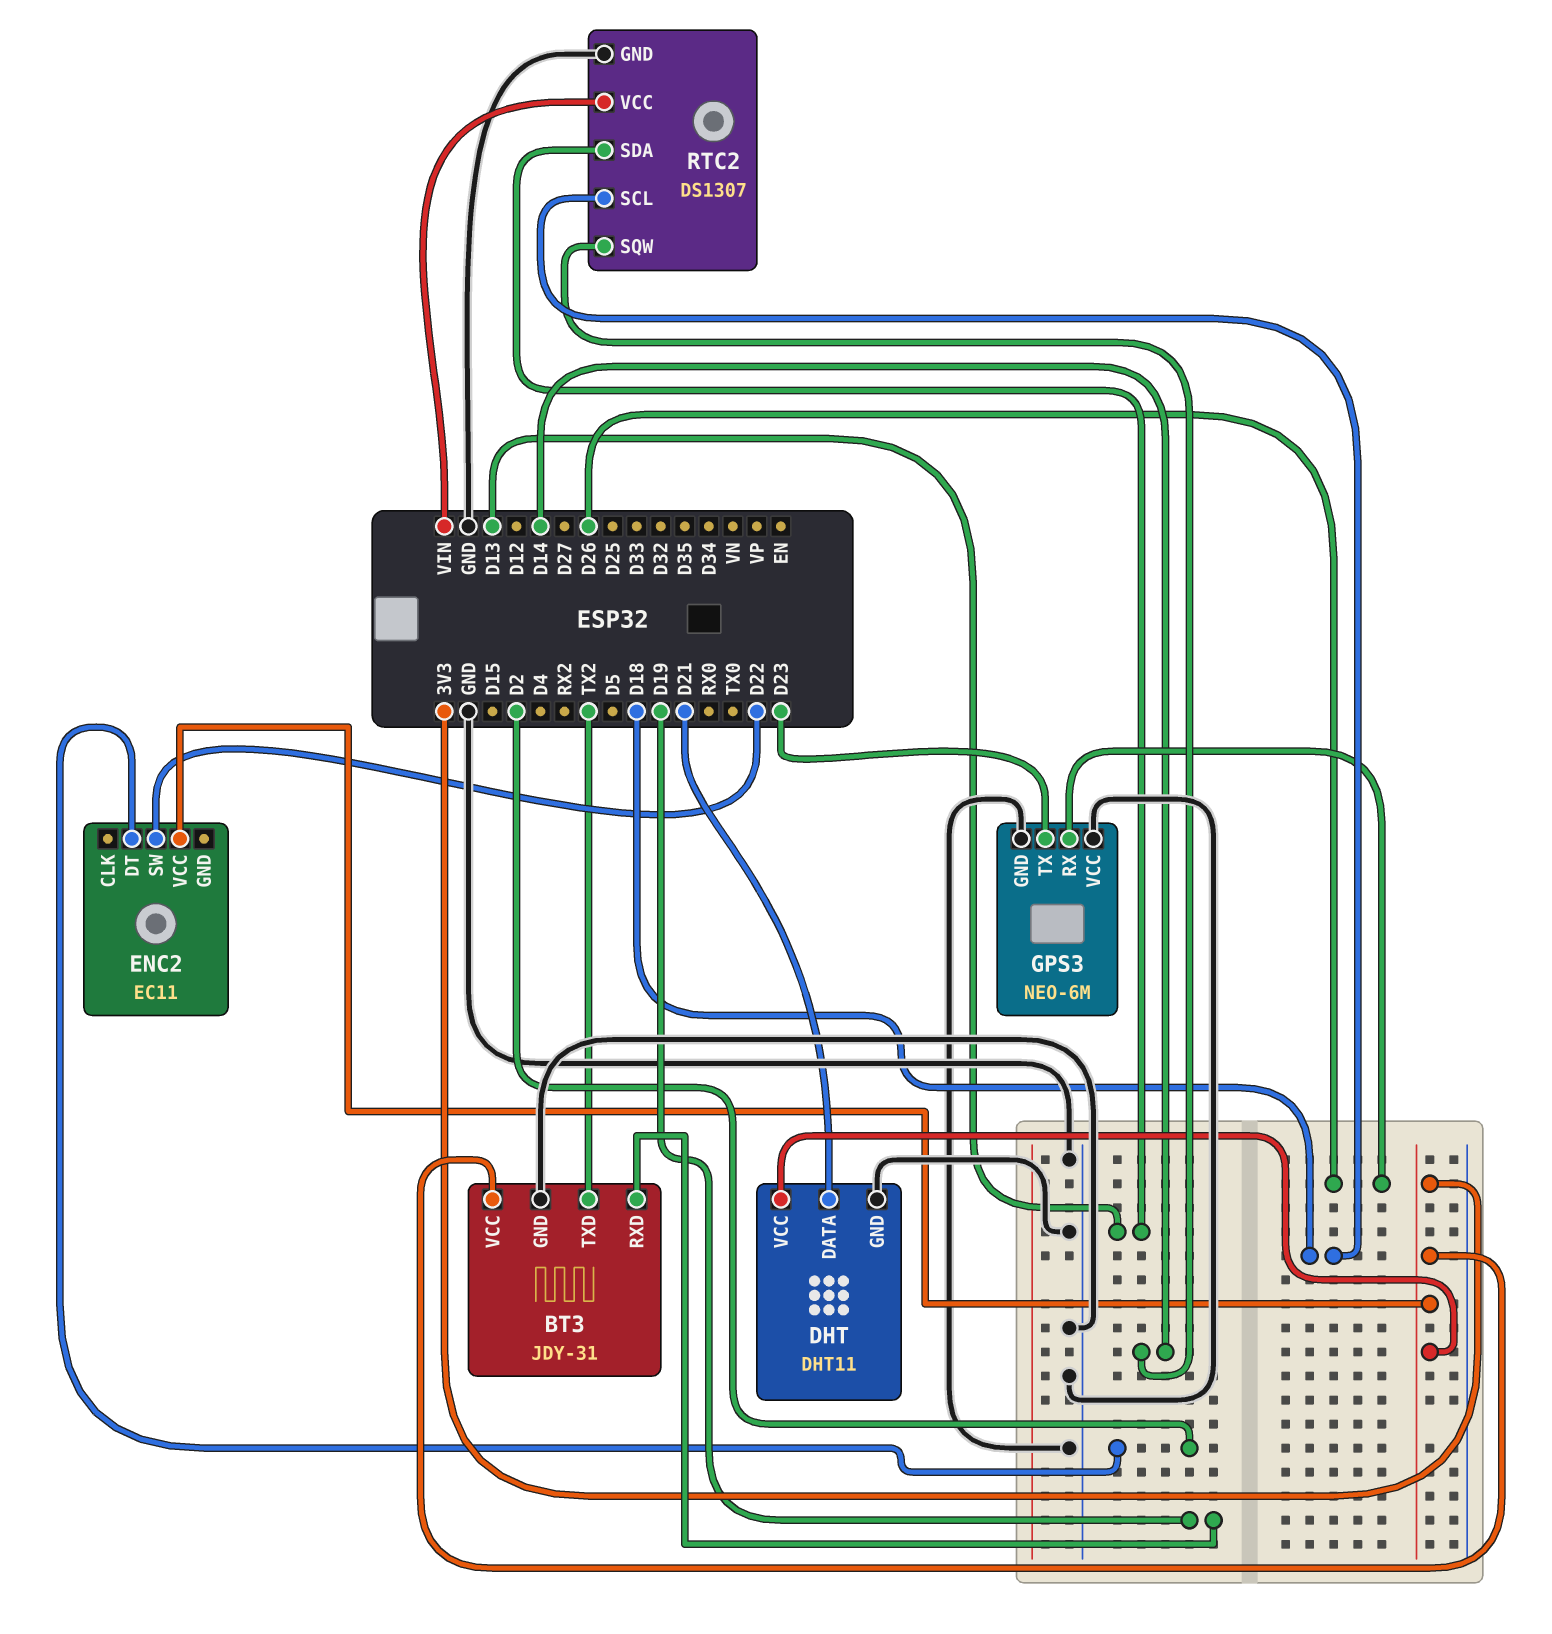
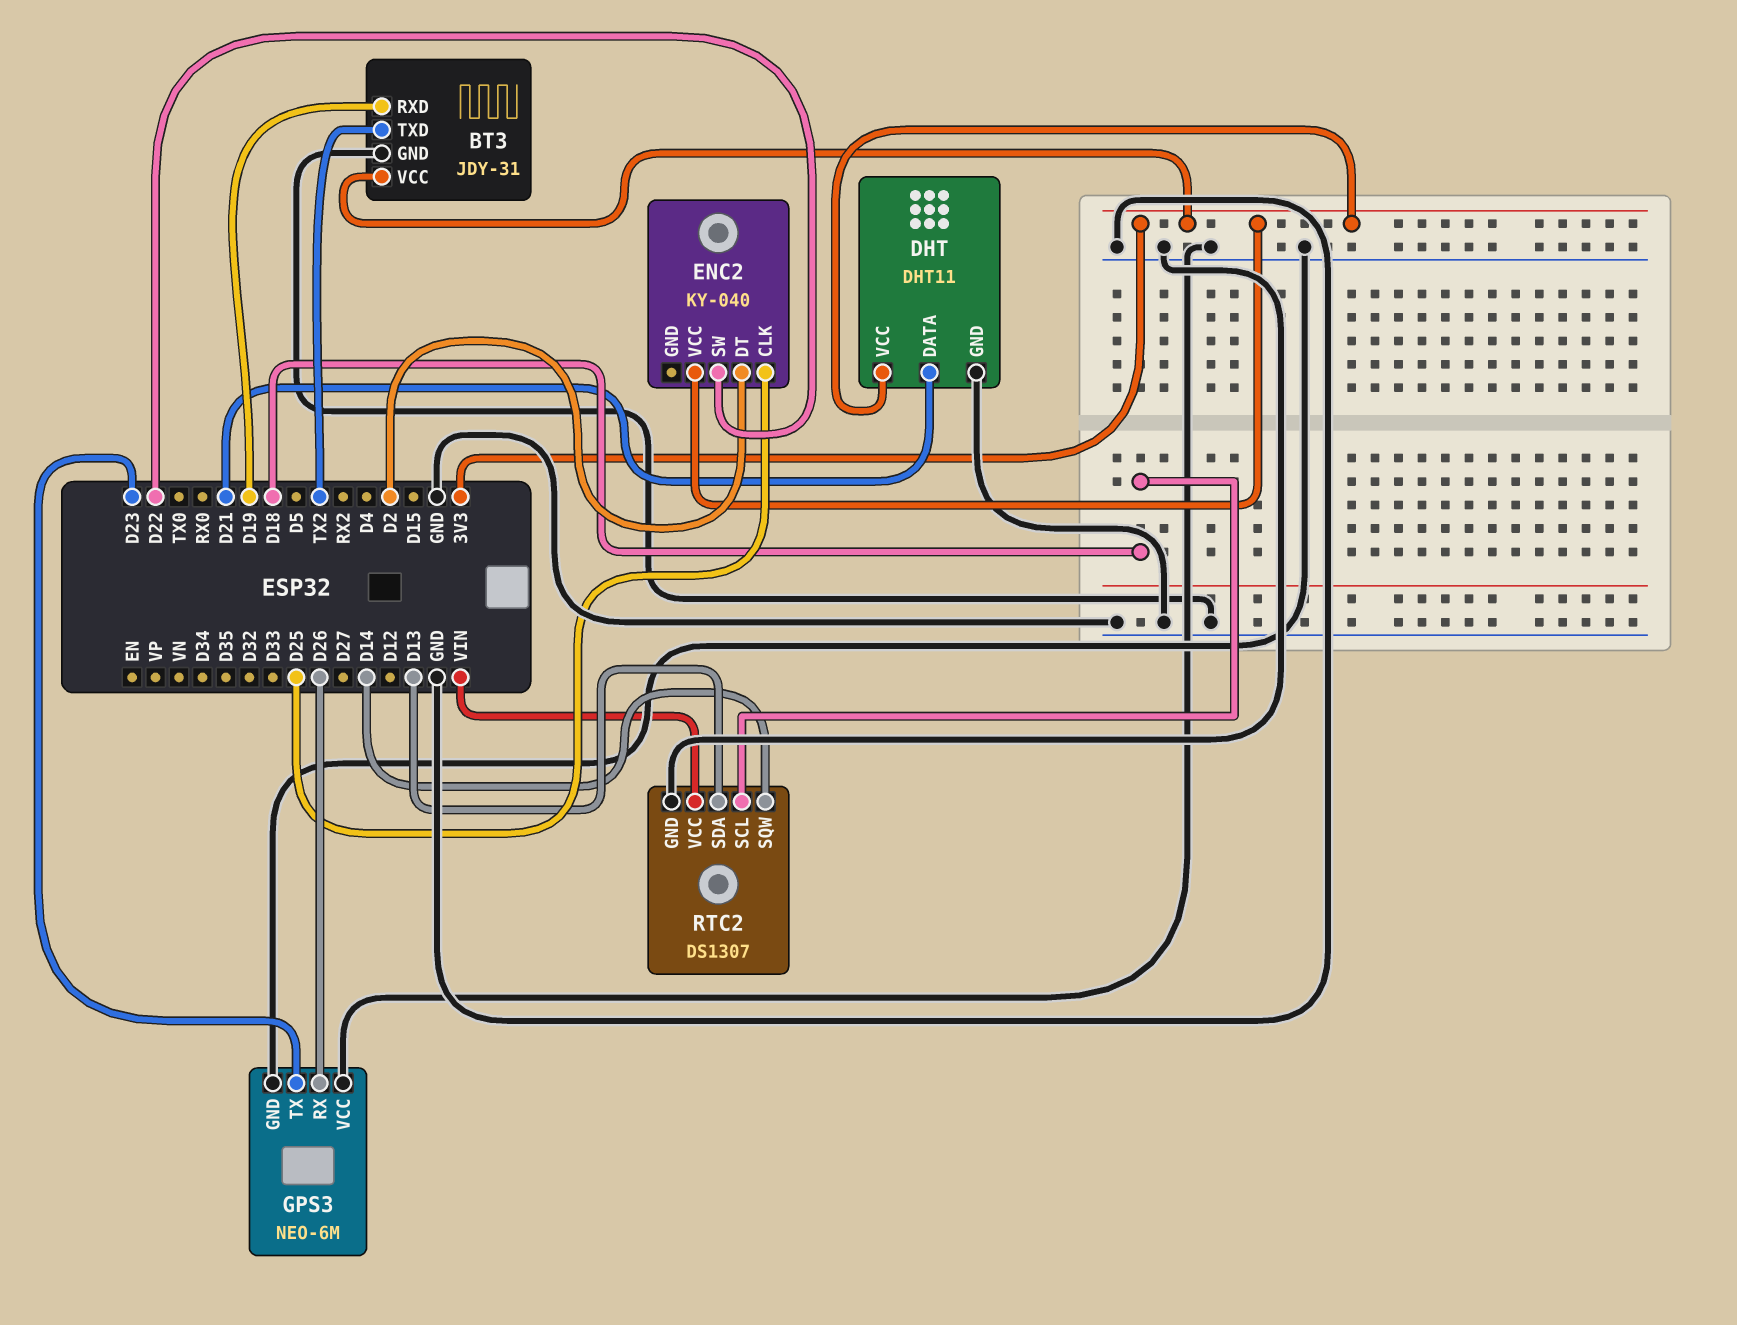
ENC2: EC11 -> KY-040
ENC2 pin CLK: none -> D25

